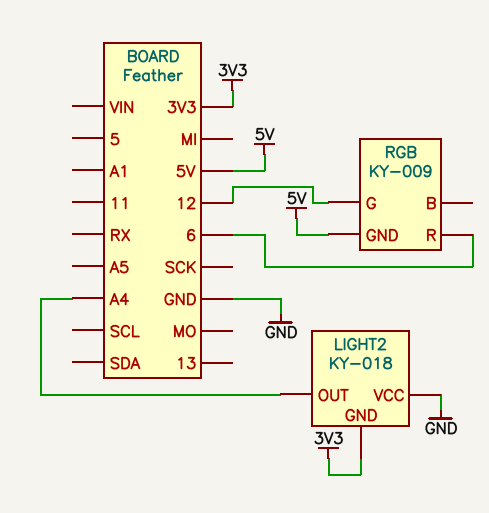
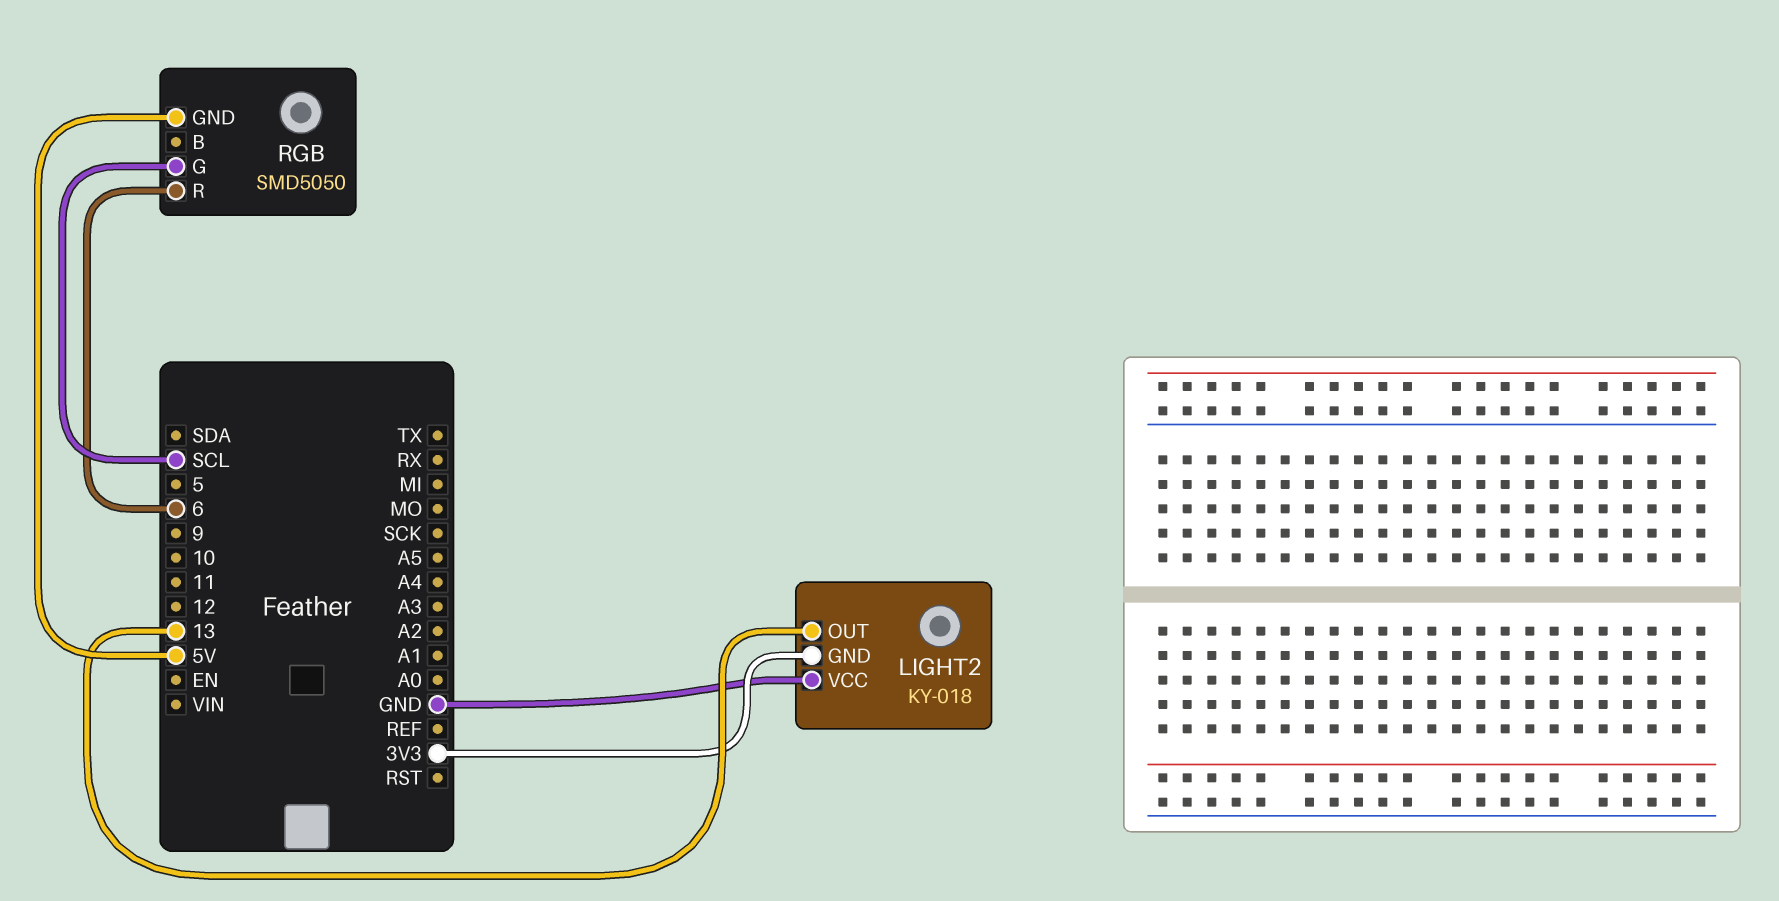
LIGHT2 pin OUT: A4 -> 13
RGB: KY-009 -> SMD5050
RGB pin G: 12 -> SCL

